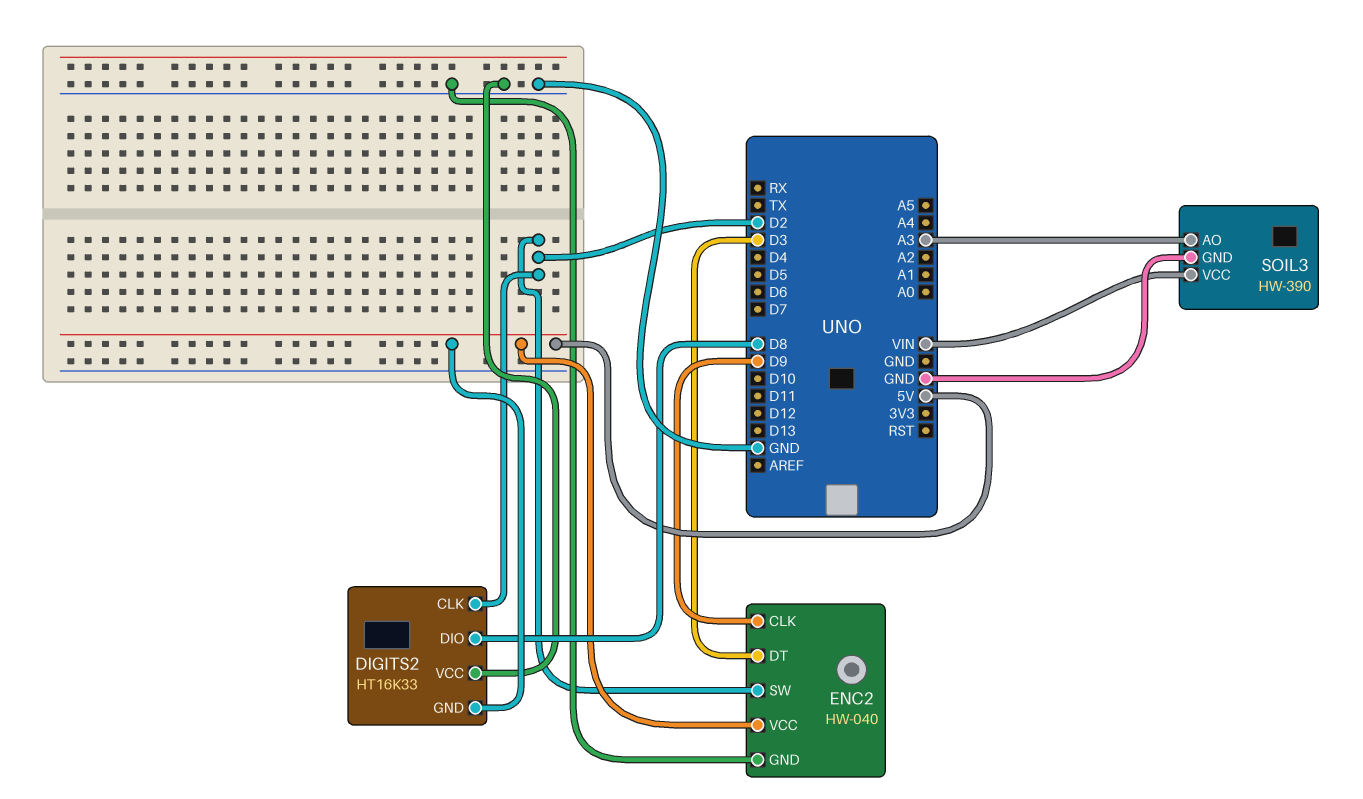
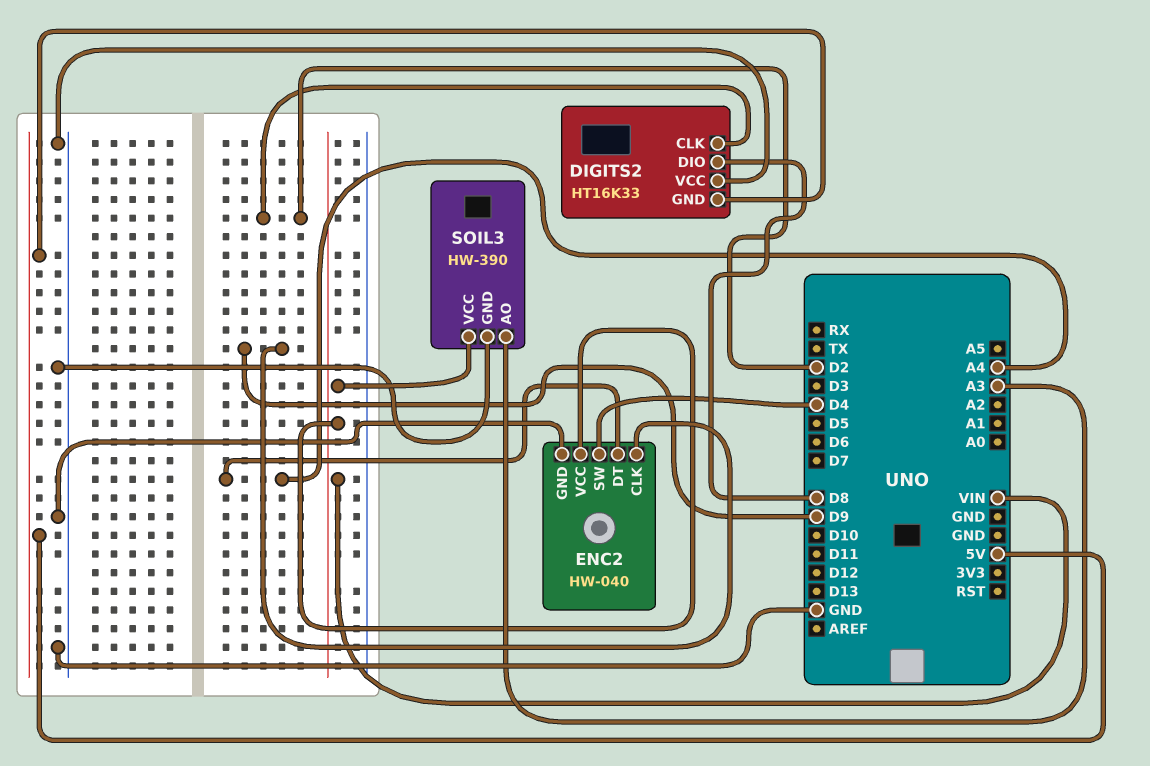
ENC2 pin DT: D3 -> A4
ENC2 pin SW: D2 -> D4
ENC2 pin VCC: 5V -> VIN

